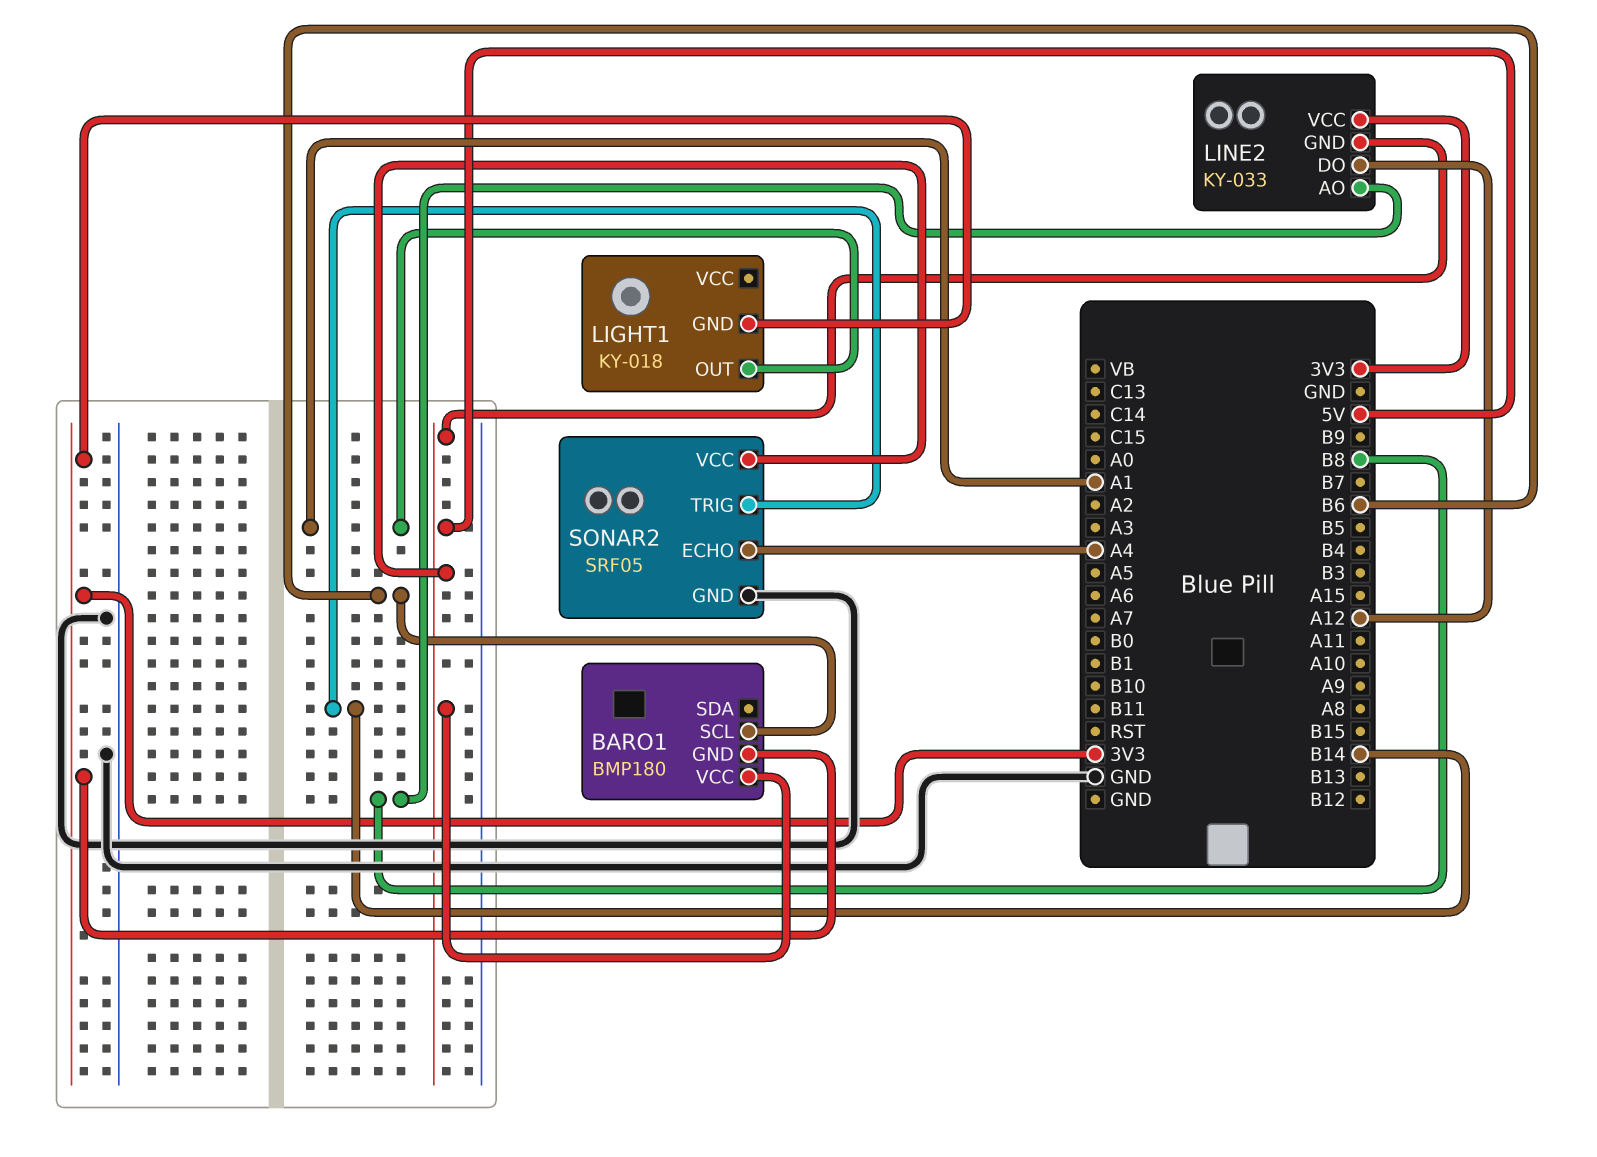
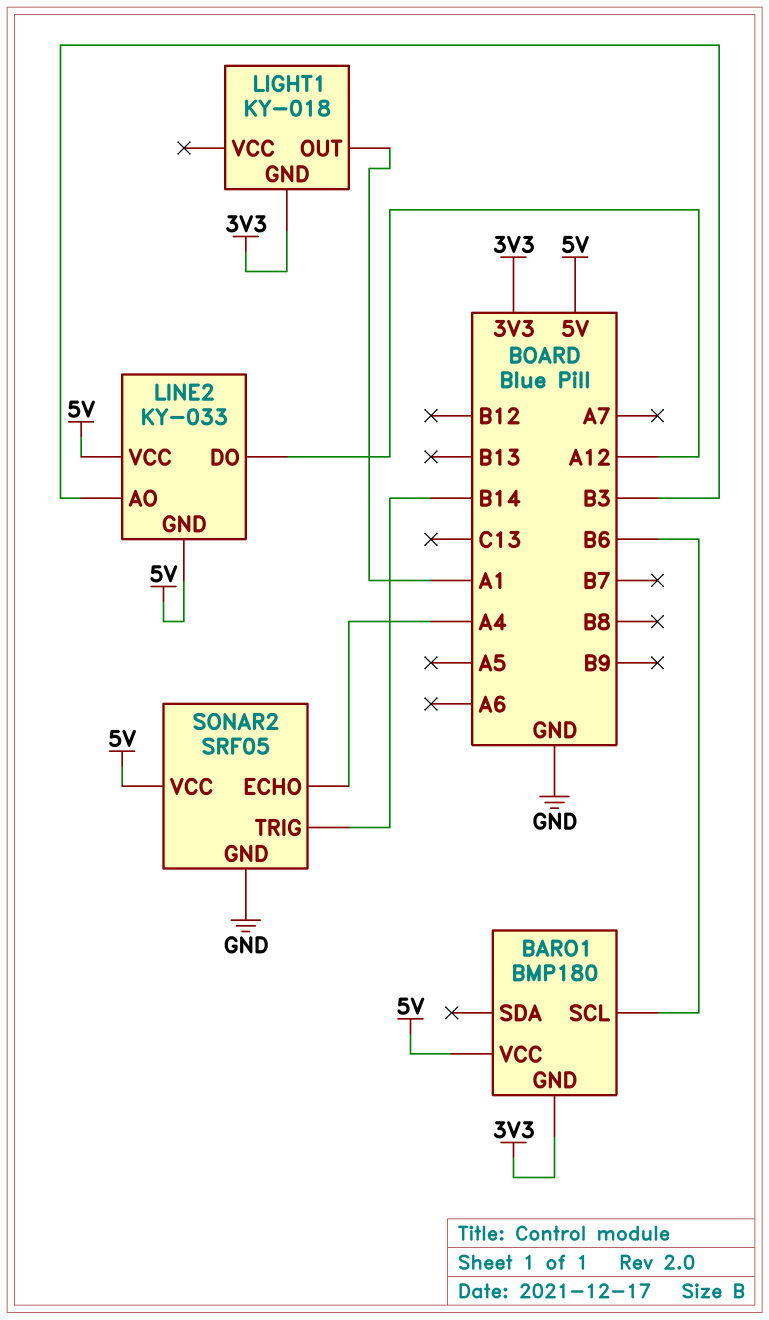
LINE2 pin AO: B8 -> B3
LINE2 pin VCC: 3V3 -> 5V

